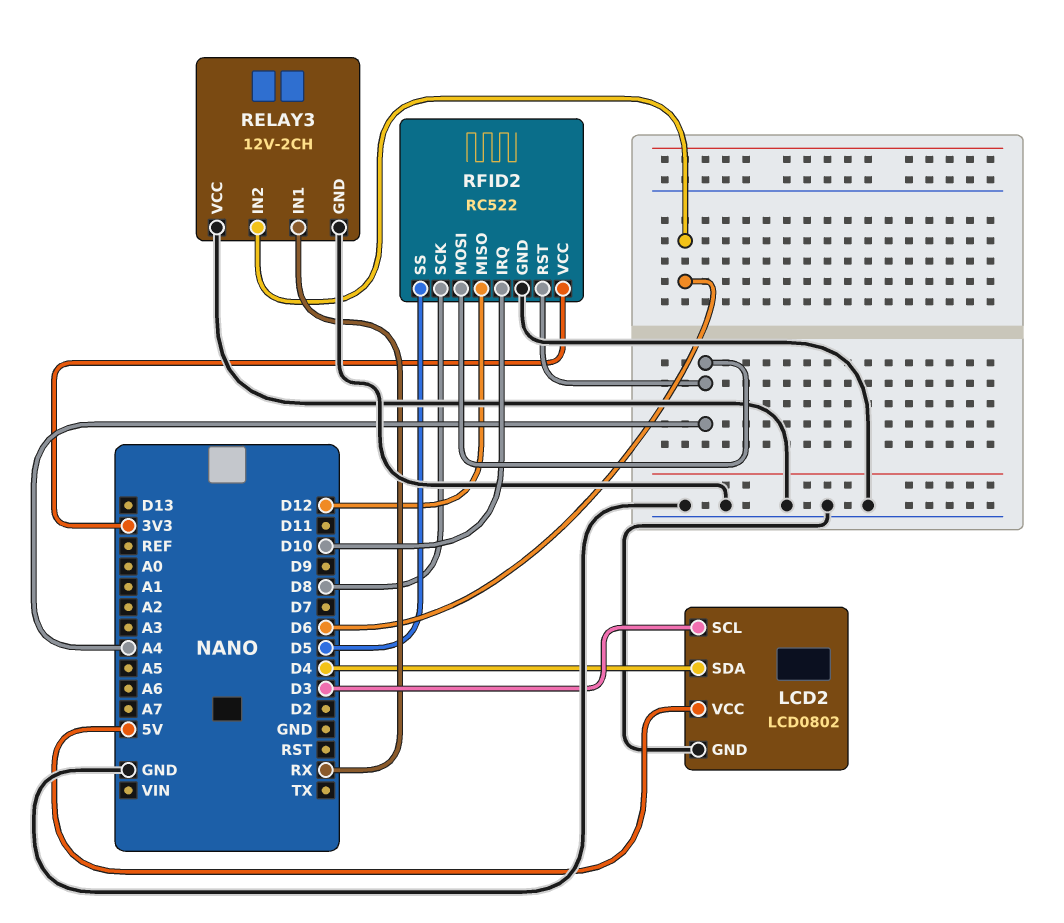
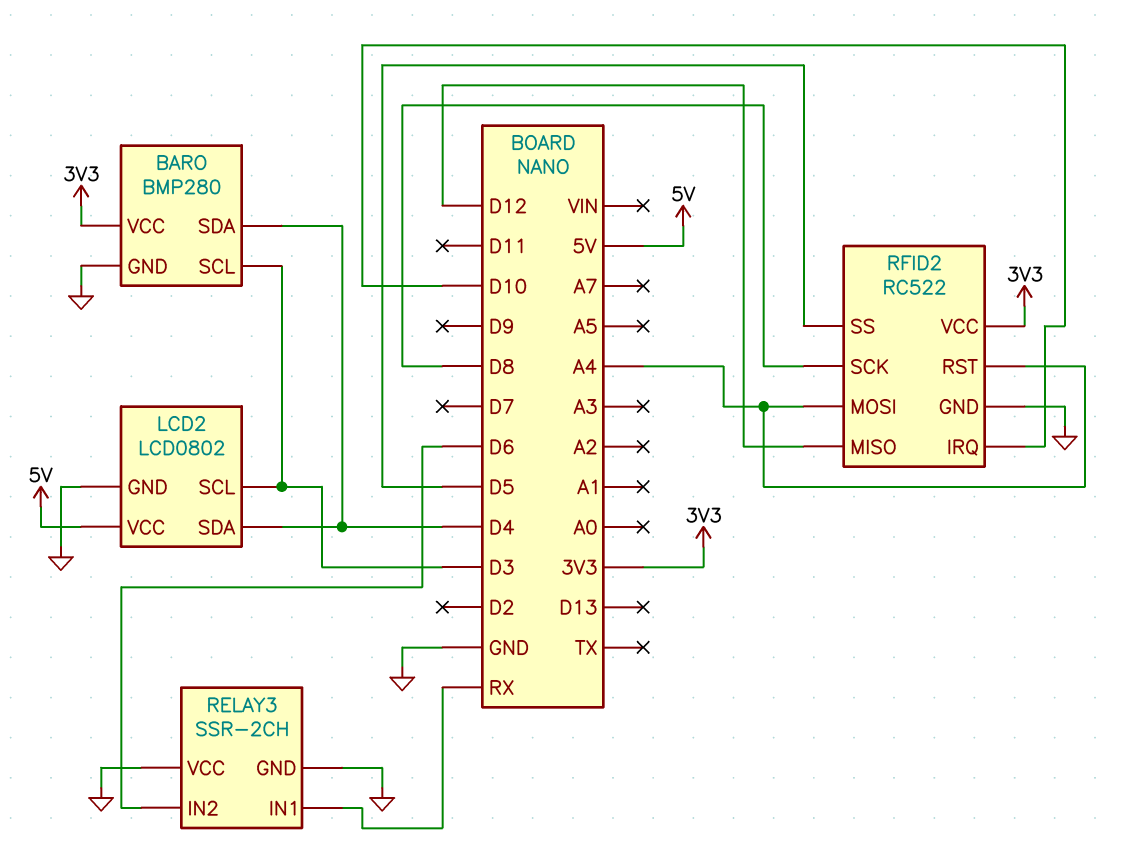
BARO: none -> BMP280
BARO pin GND: none -> GND
BARO pin SCL: none -> D3
BARO pin SDA: none -> D4
BARO pin VCC: none -> 3V3
RELAY3: 12V-2CH -> SSR-2CH

